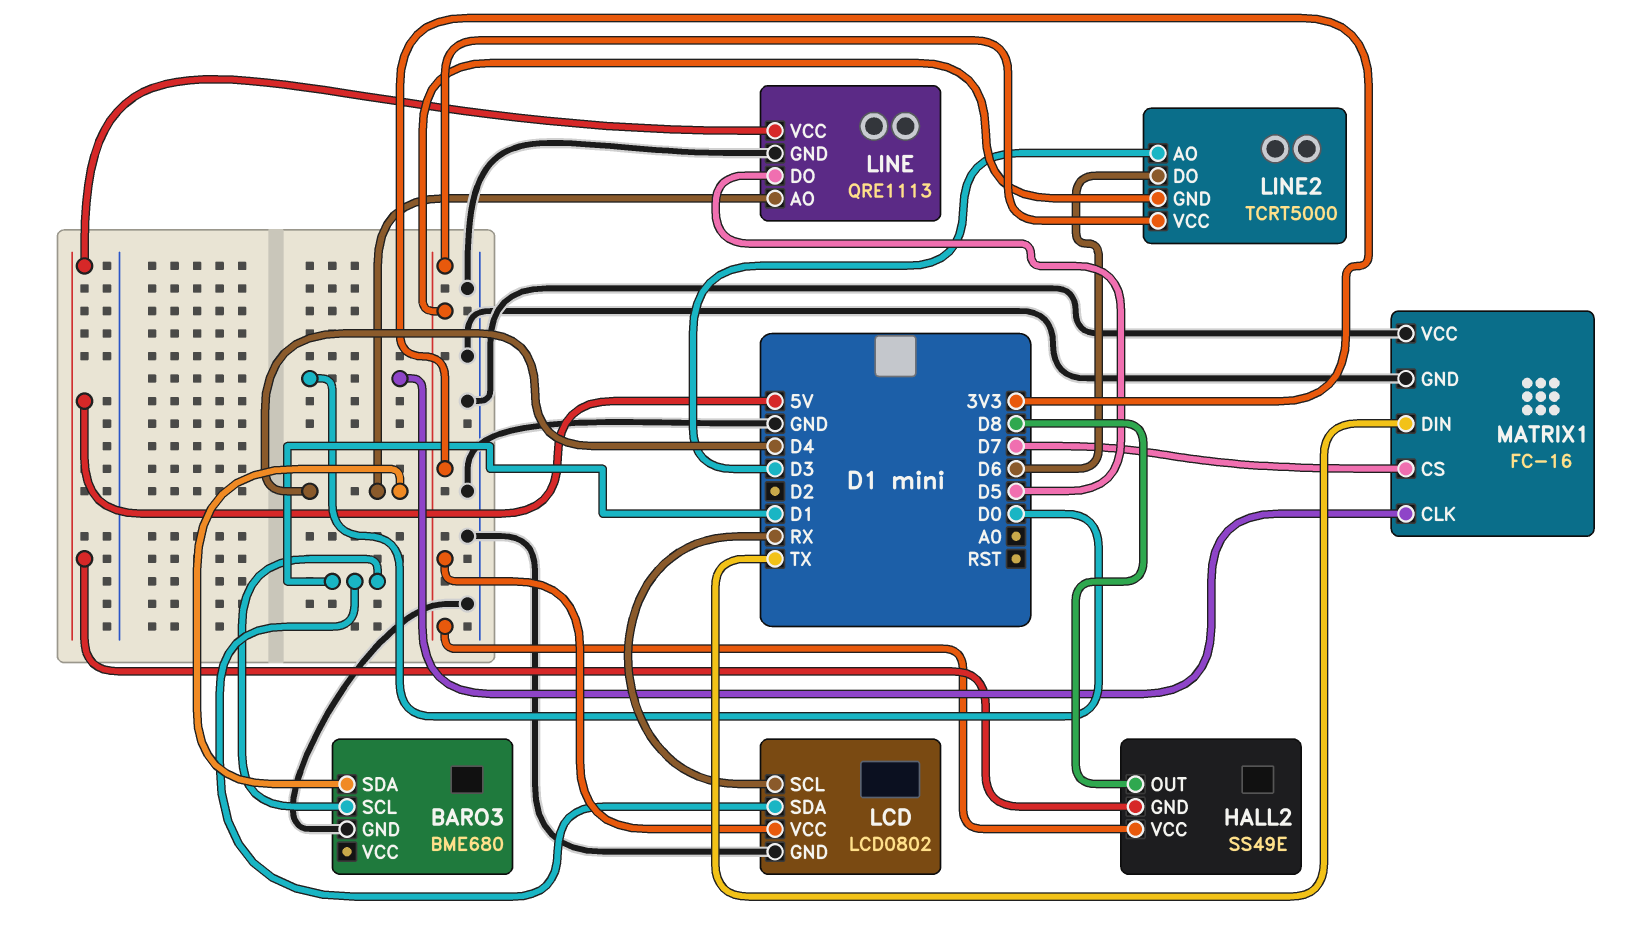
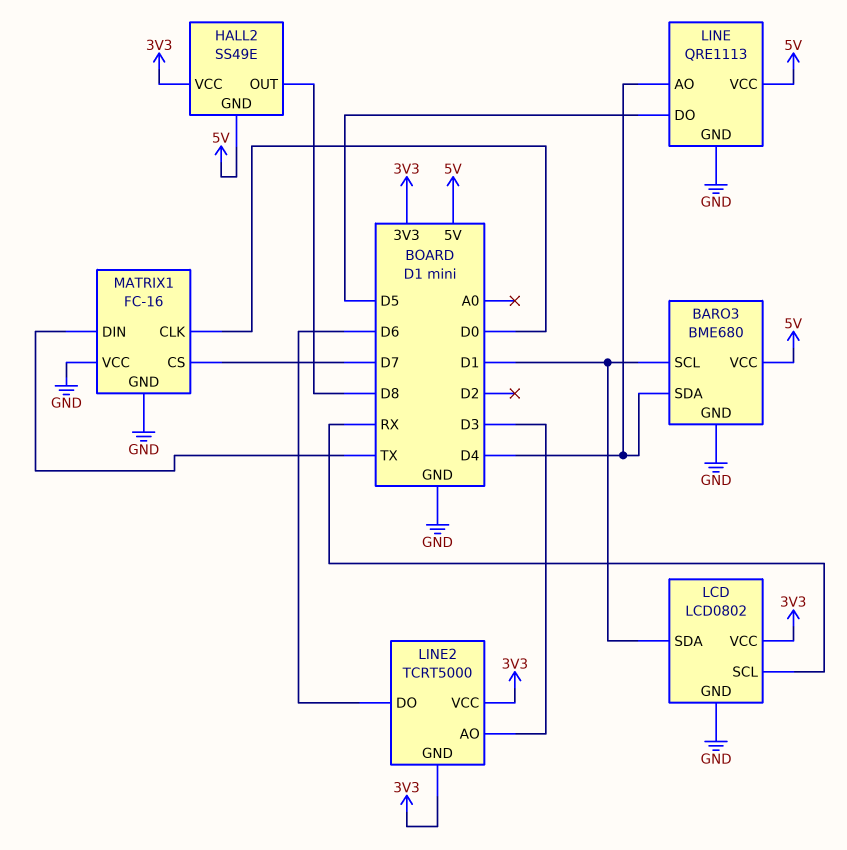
BARO3 pin VCC: none -> 5V

